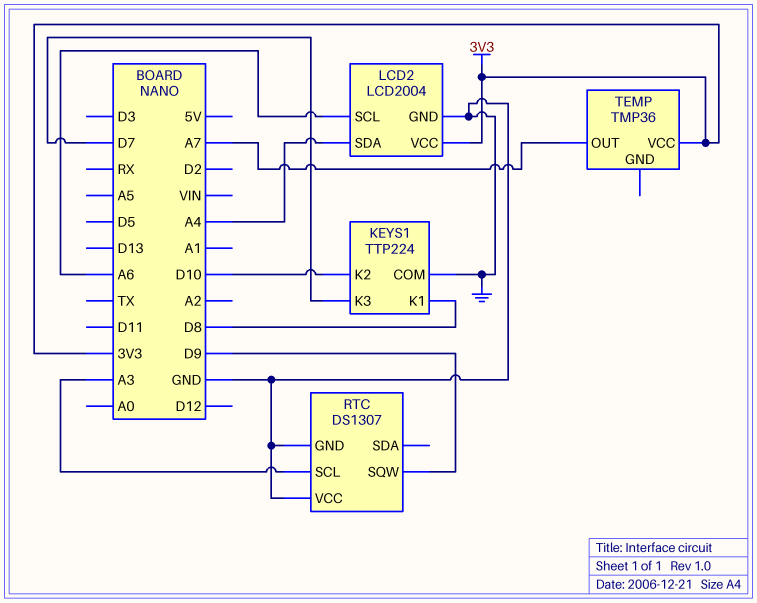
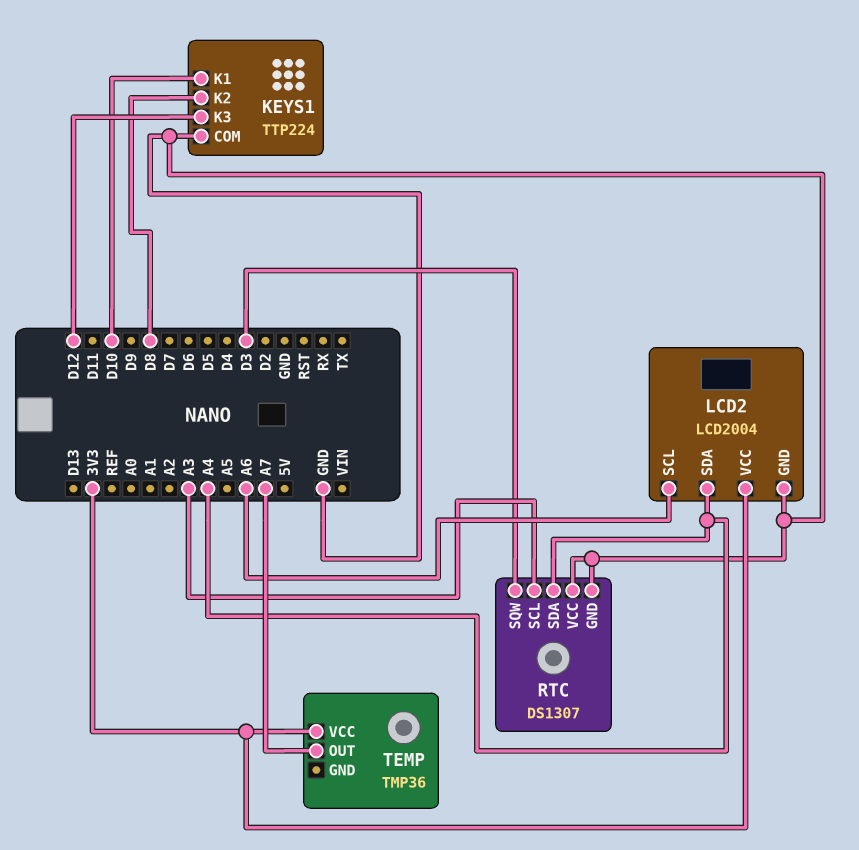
KEYS1 pin K1: D8 -> D10
KEYS1 pin K2: D10 -> D8
KEYS1 pin K3: D7 -> D12
RTC pin SDA: none -> A4
RTC pin SQW: D9 -> D3

